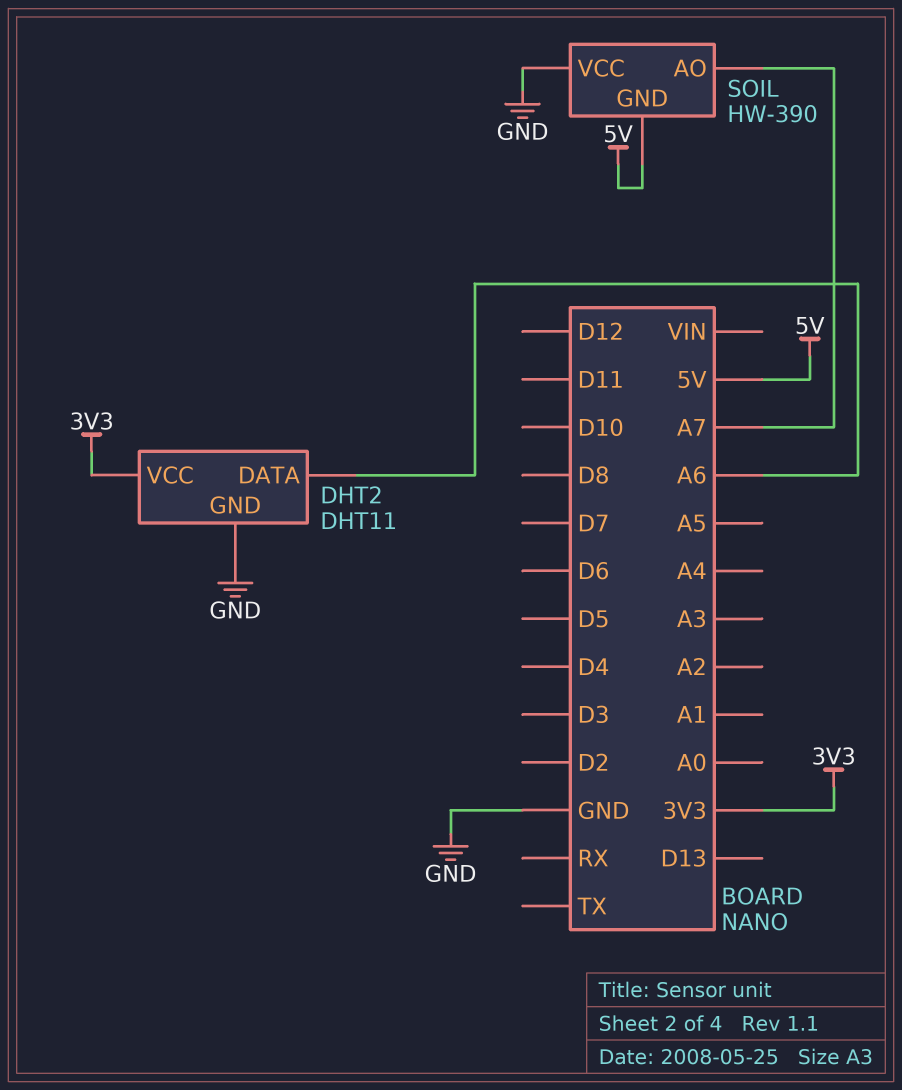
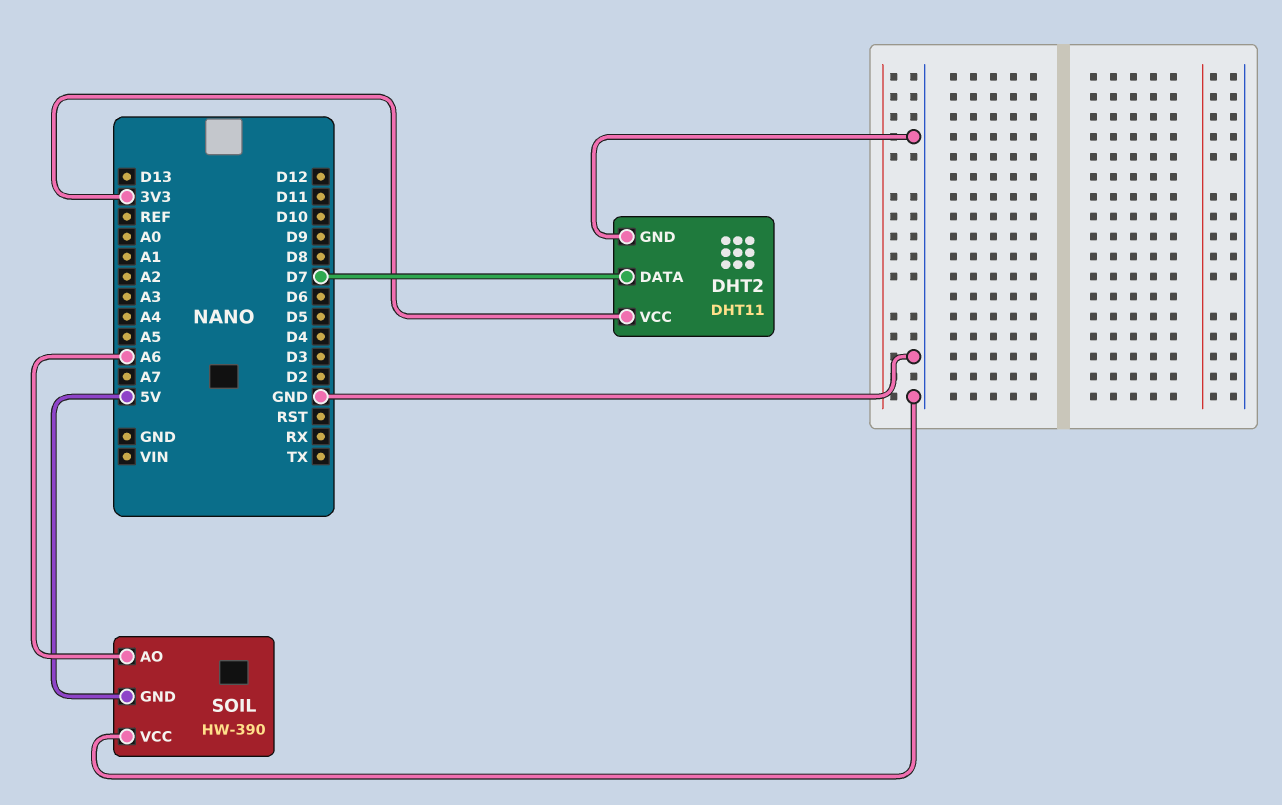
DHT2 pin DATA: A6 -> D7
SOIL pin AO: A7 -> A6

